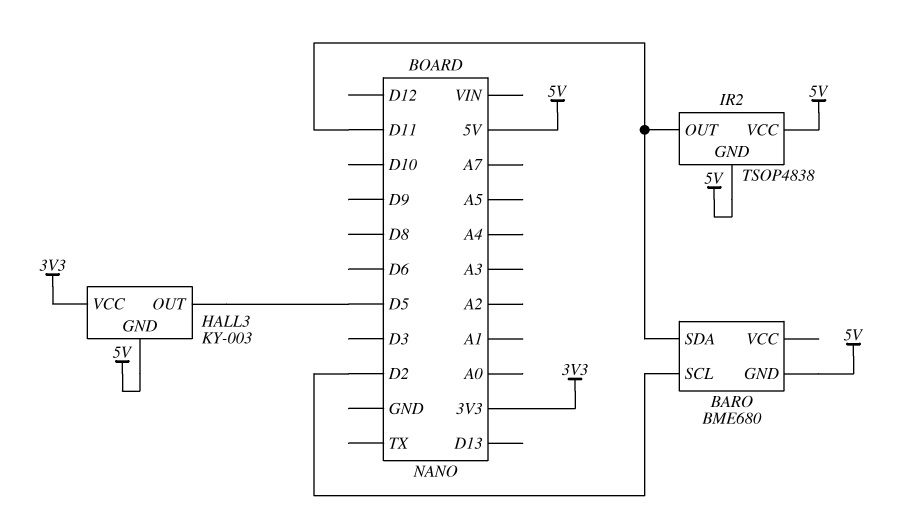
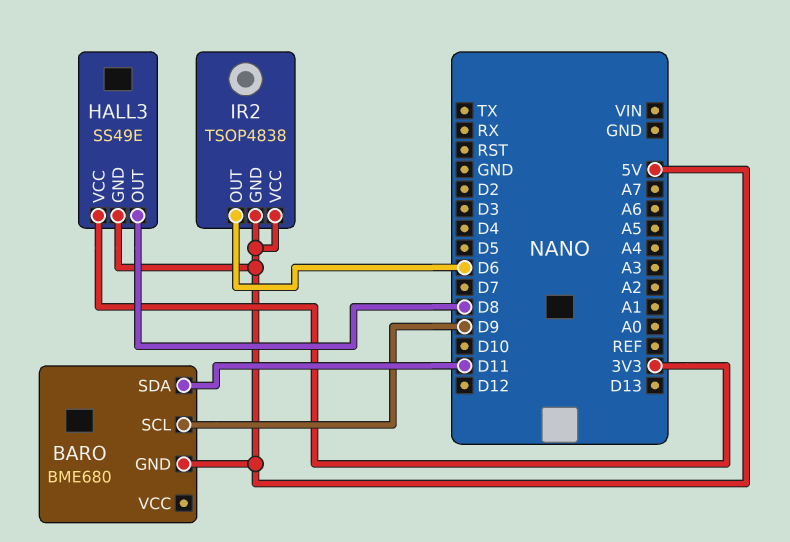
BARO pin SCL: D2 -> D9
HALL3: KY-003 -> SS49E
HALL3 pin OUT: D5 -> D8
IR2 pin OUT: D11 -> D6

